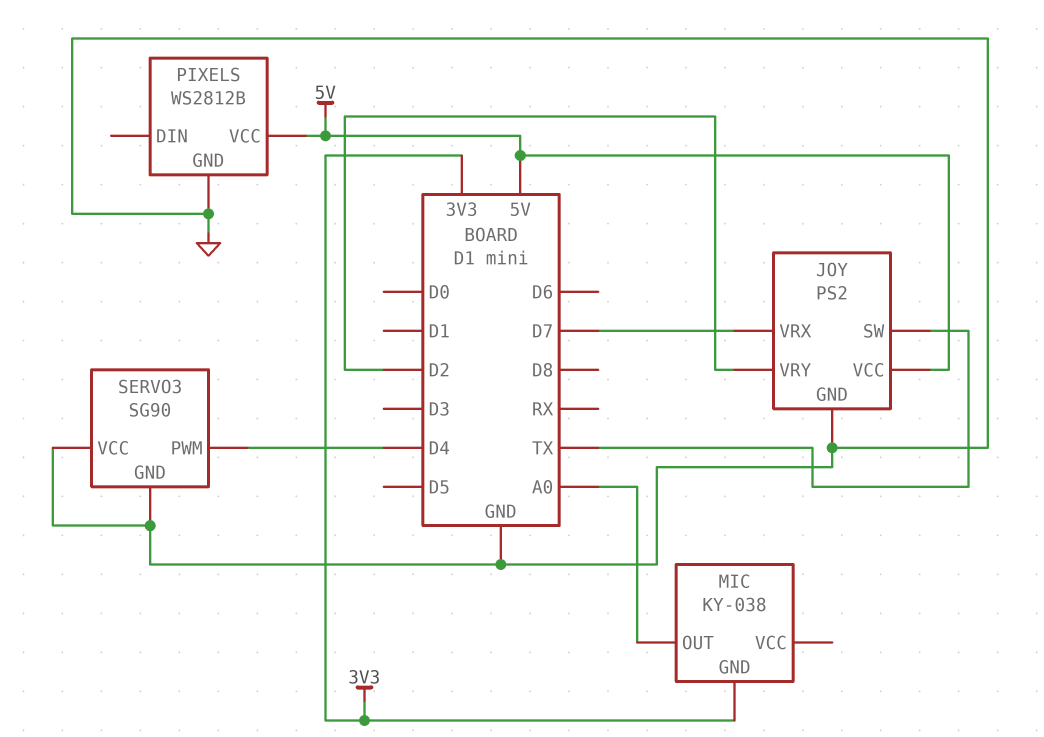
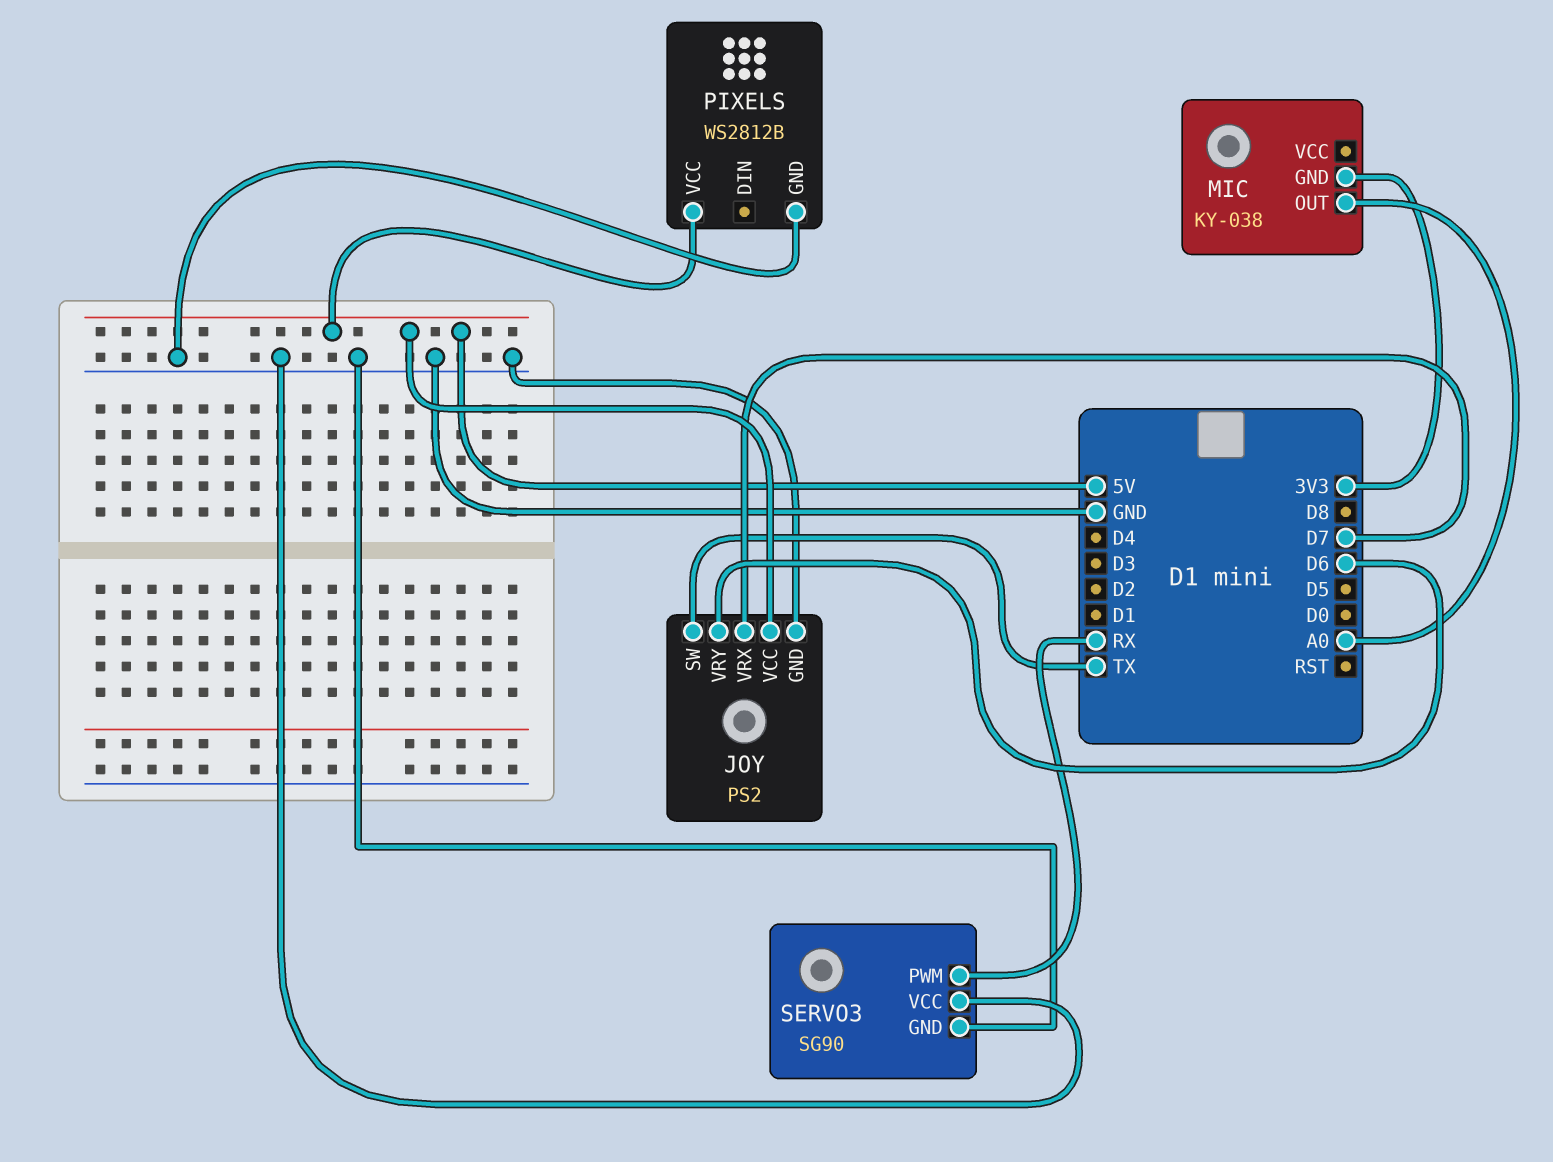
JOY pin VRY: D2 -> D6
SERVO3 pin PWM: D4 -> RX

